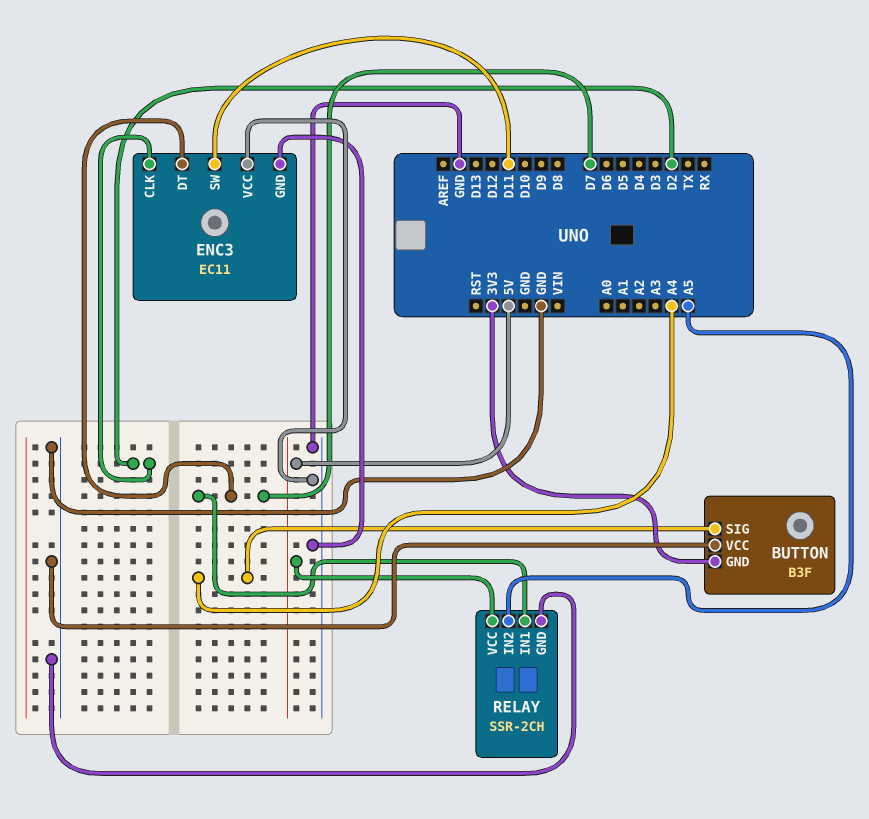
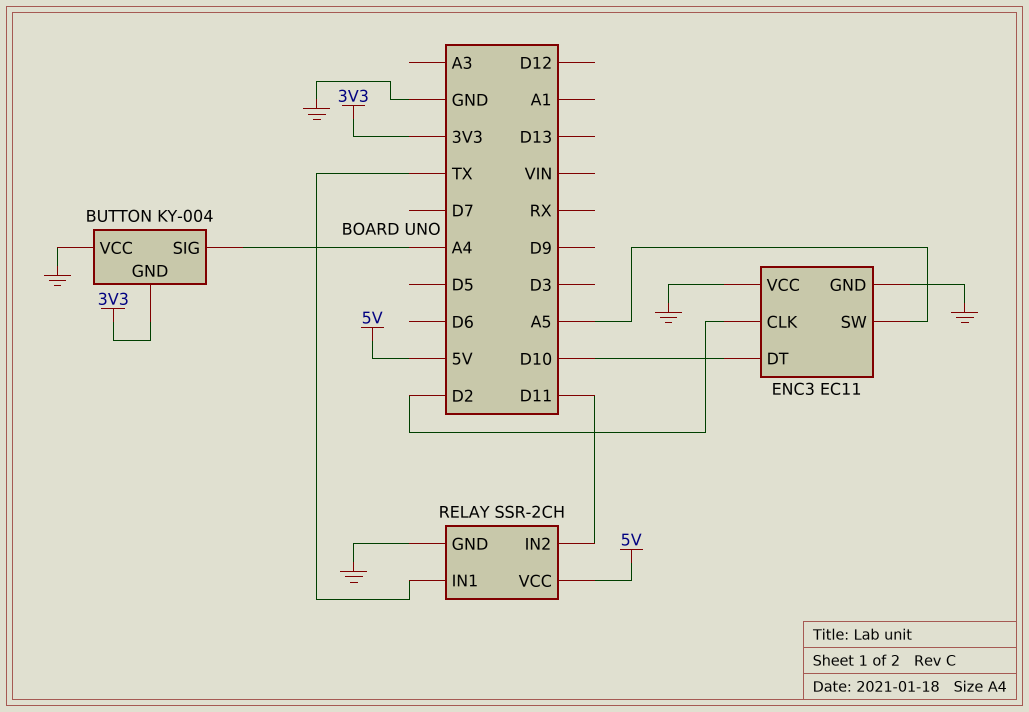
BUTTON: B3F -> KY-004
ENC3 pin DT: D7 -> D10
ENC3 pin SW: D11 -> A5
RELAY pin IN1: D7 -> TX
RELAY pin IN2: A5 -> D11

